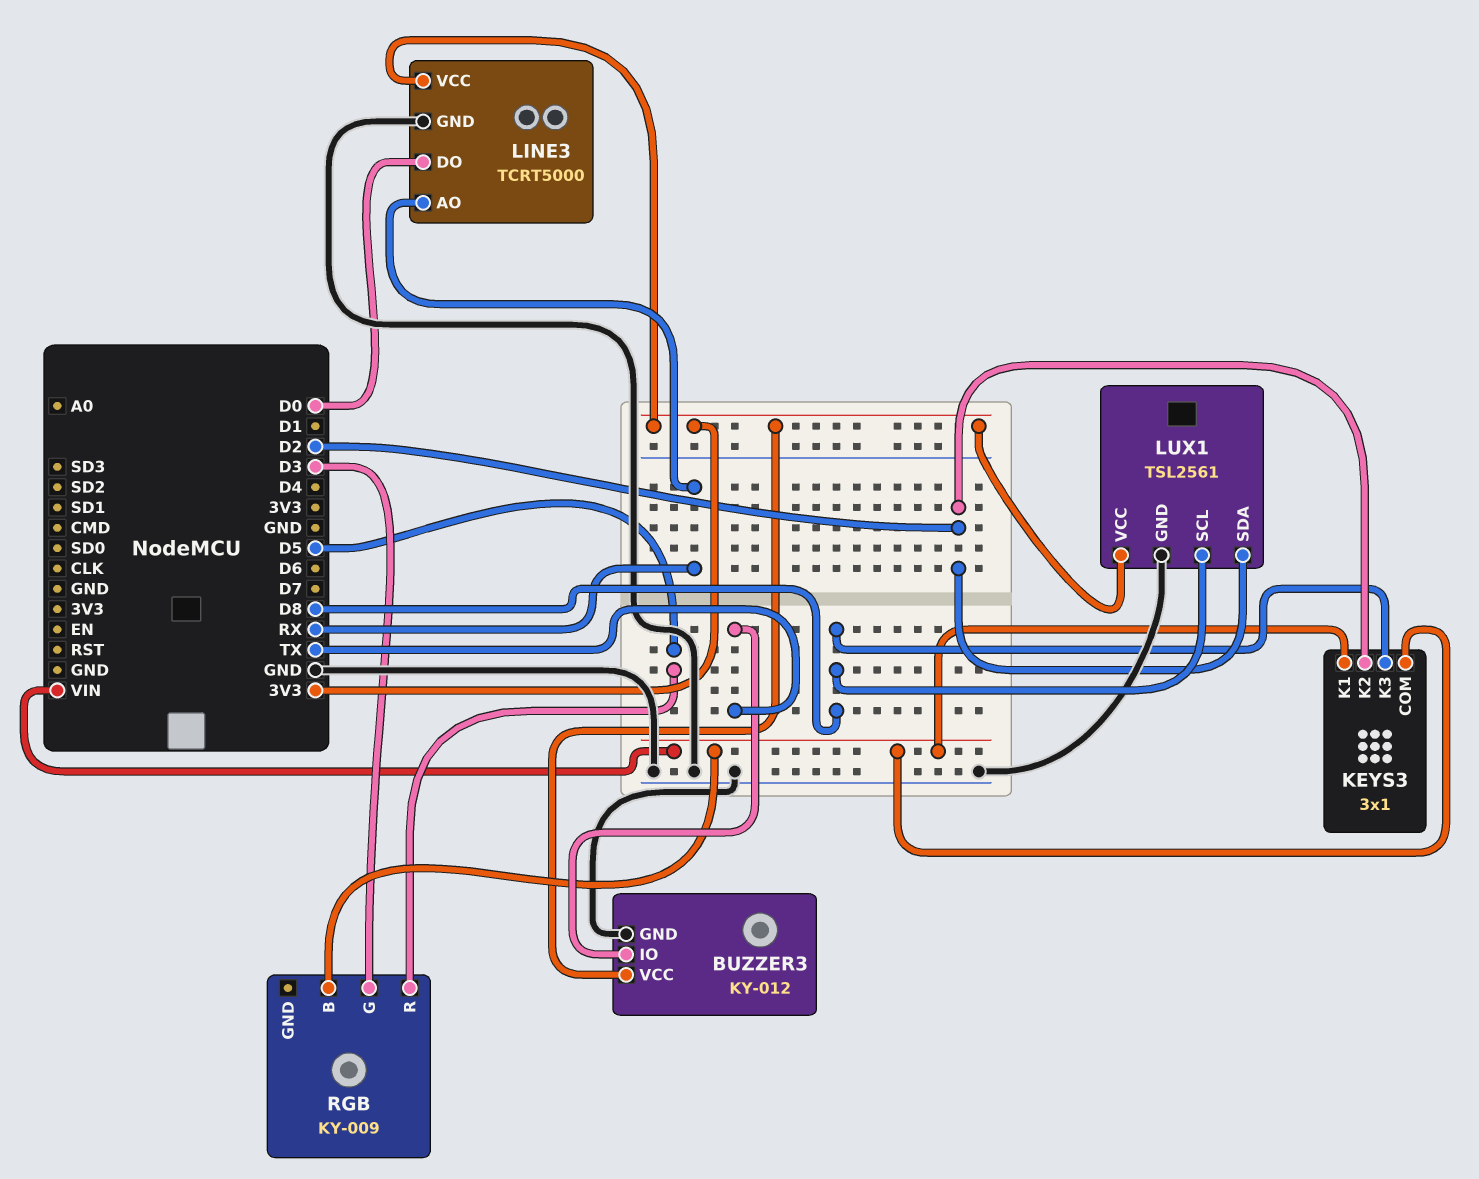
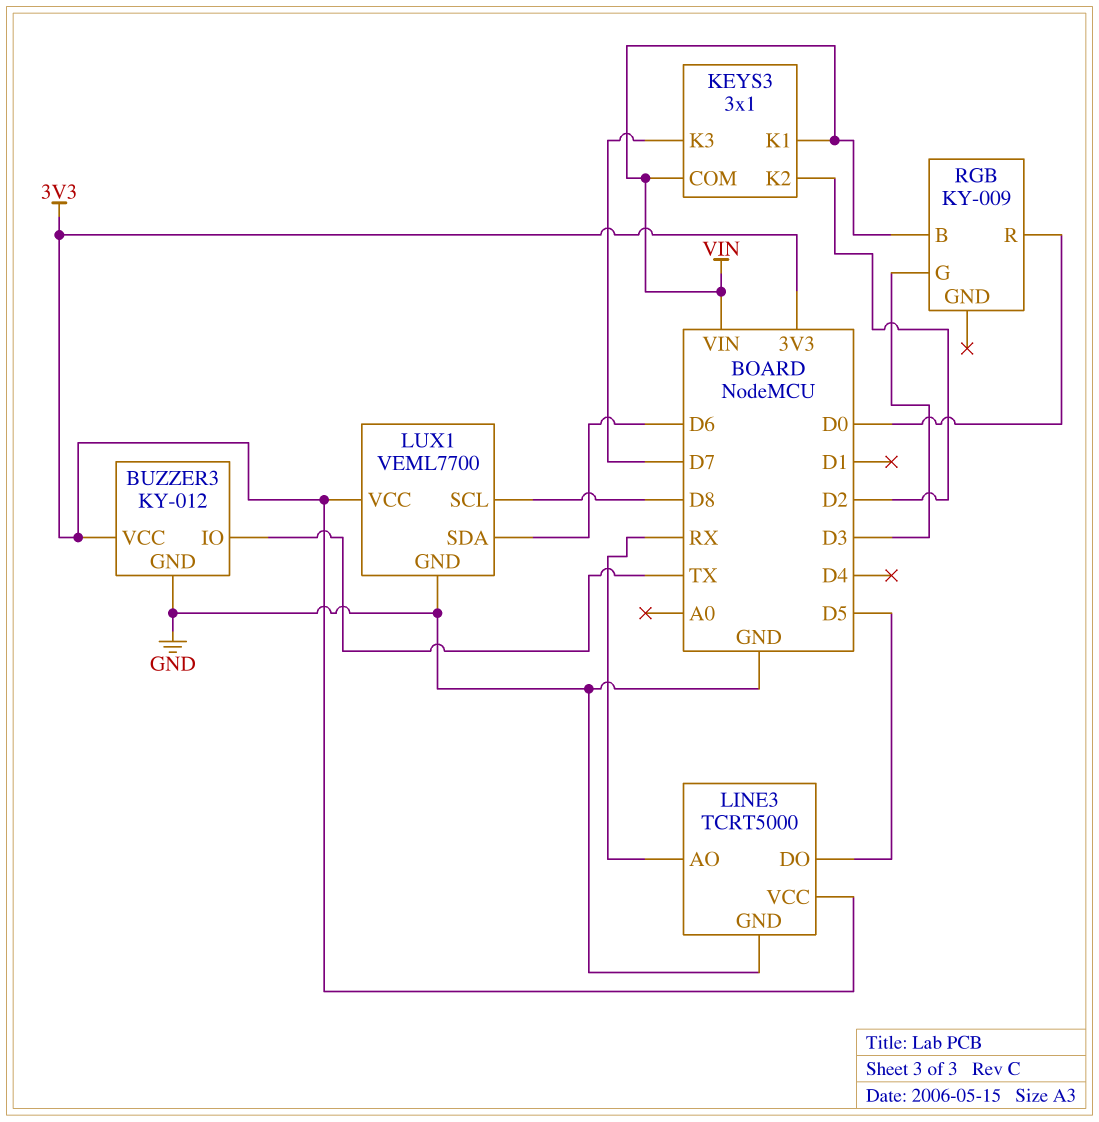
KEYS3 pin K3: D8 -> D7
LINE3 pin DO: D0 -> D5
LUX1: TSL2561 -> VEML7700
LUX1 pin SDA: D2 -> D6
RGB pin R: D5 -> D0

